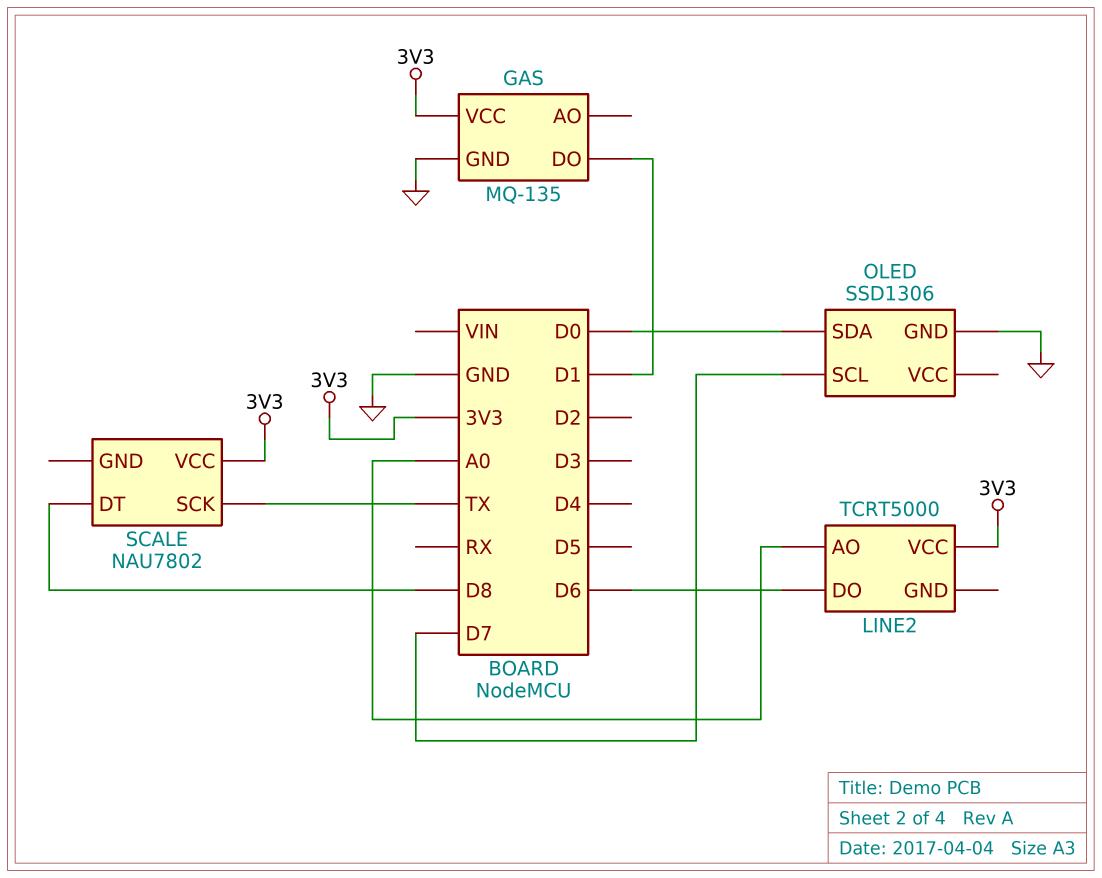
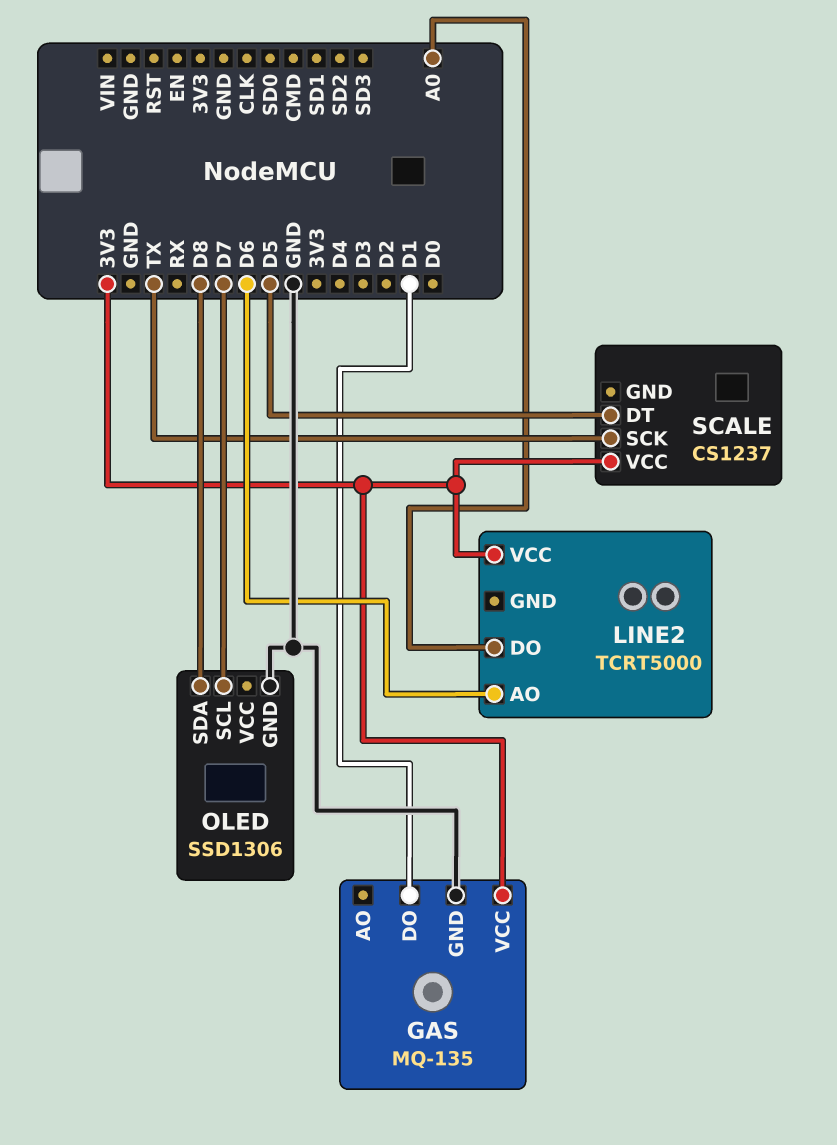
LINE2 pin AO: A0 -> D6
LINE2 pin DO: D6 -> A0
OLED pin SDA: D0 -> D8
SCALE: NAU7802 -> CS1237
SCALE pin DT: D8 -> D5

